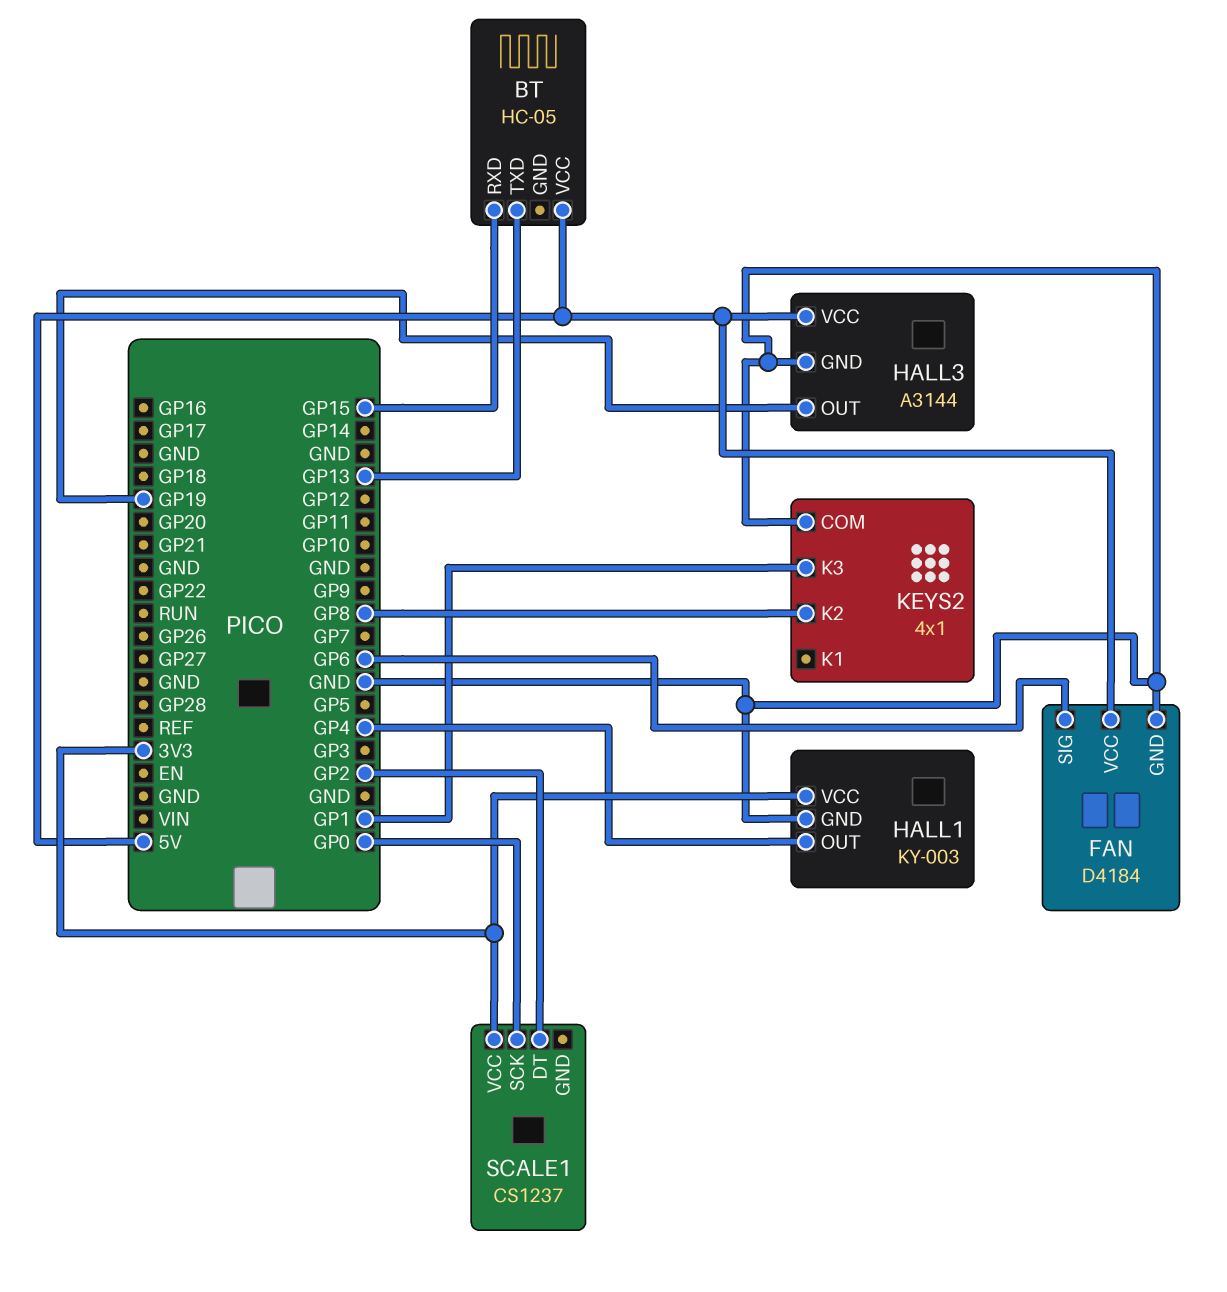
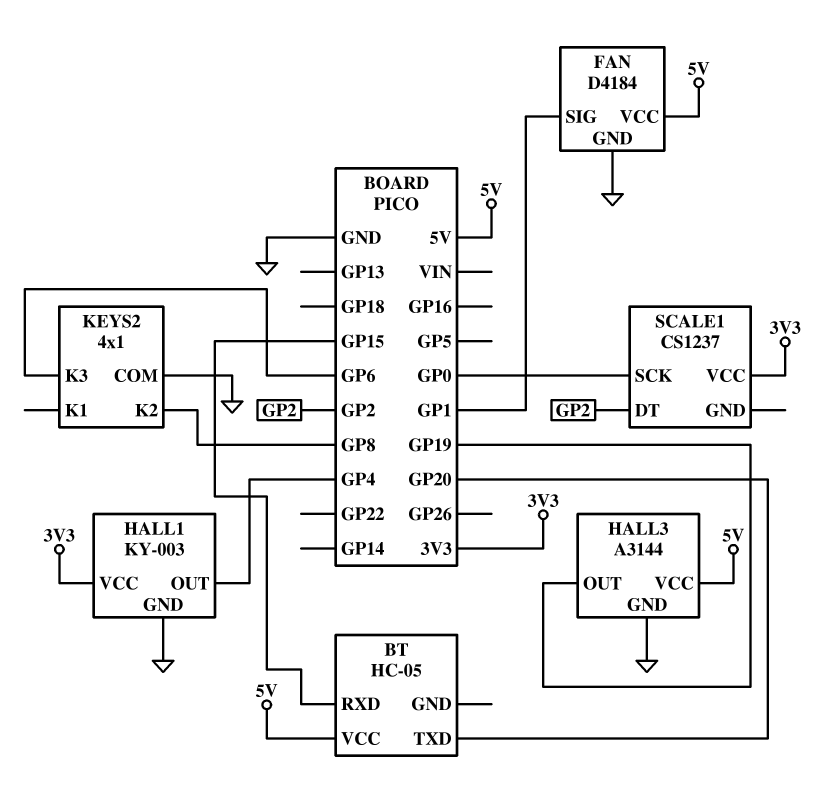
BT pin TXD: GP13 -> GP20
FAN pin SIG: GP6 -> GP1
KEYS2 pin K3: GP1 -> GP6

